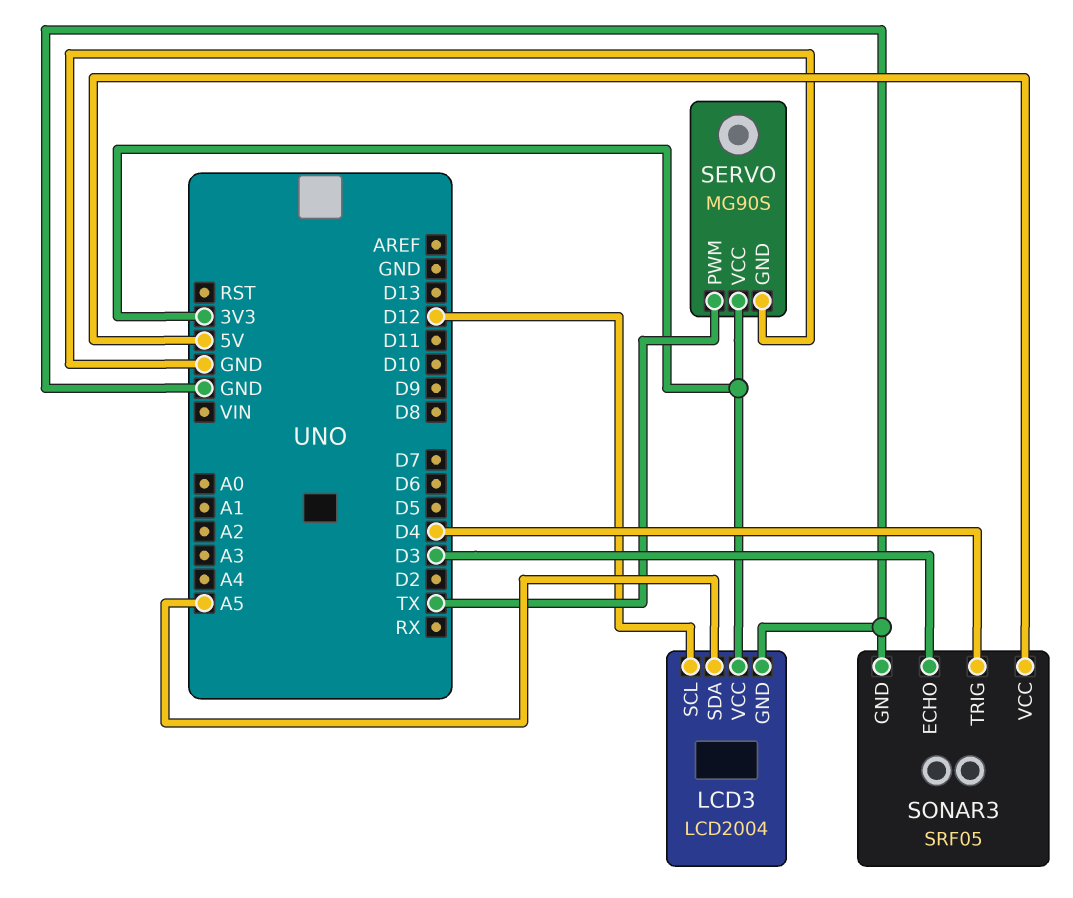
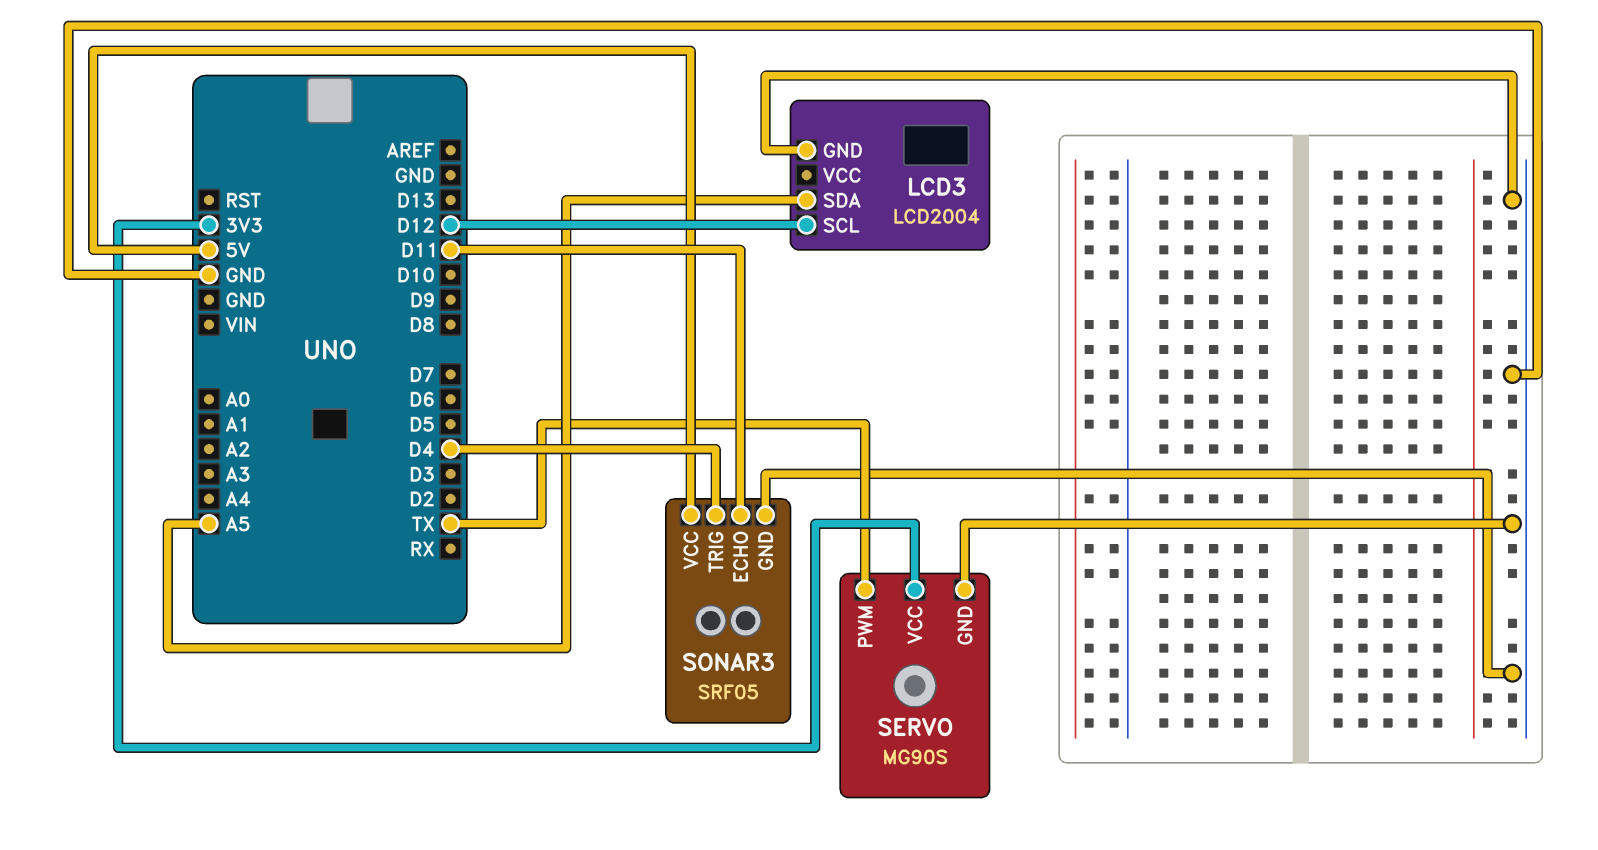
LCD3 pin VCC: 3V3 -> none
SONAR3 pin ECHO: D3 -> D11

